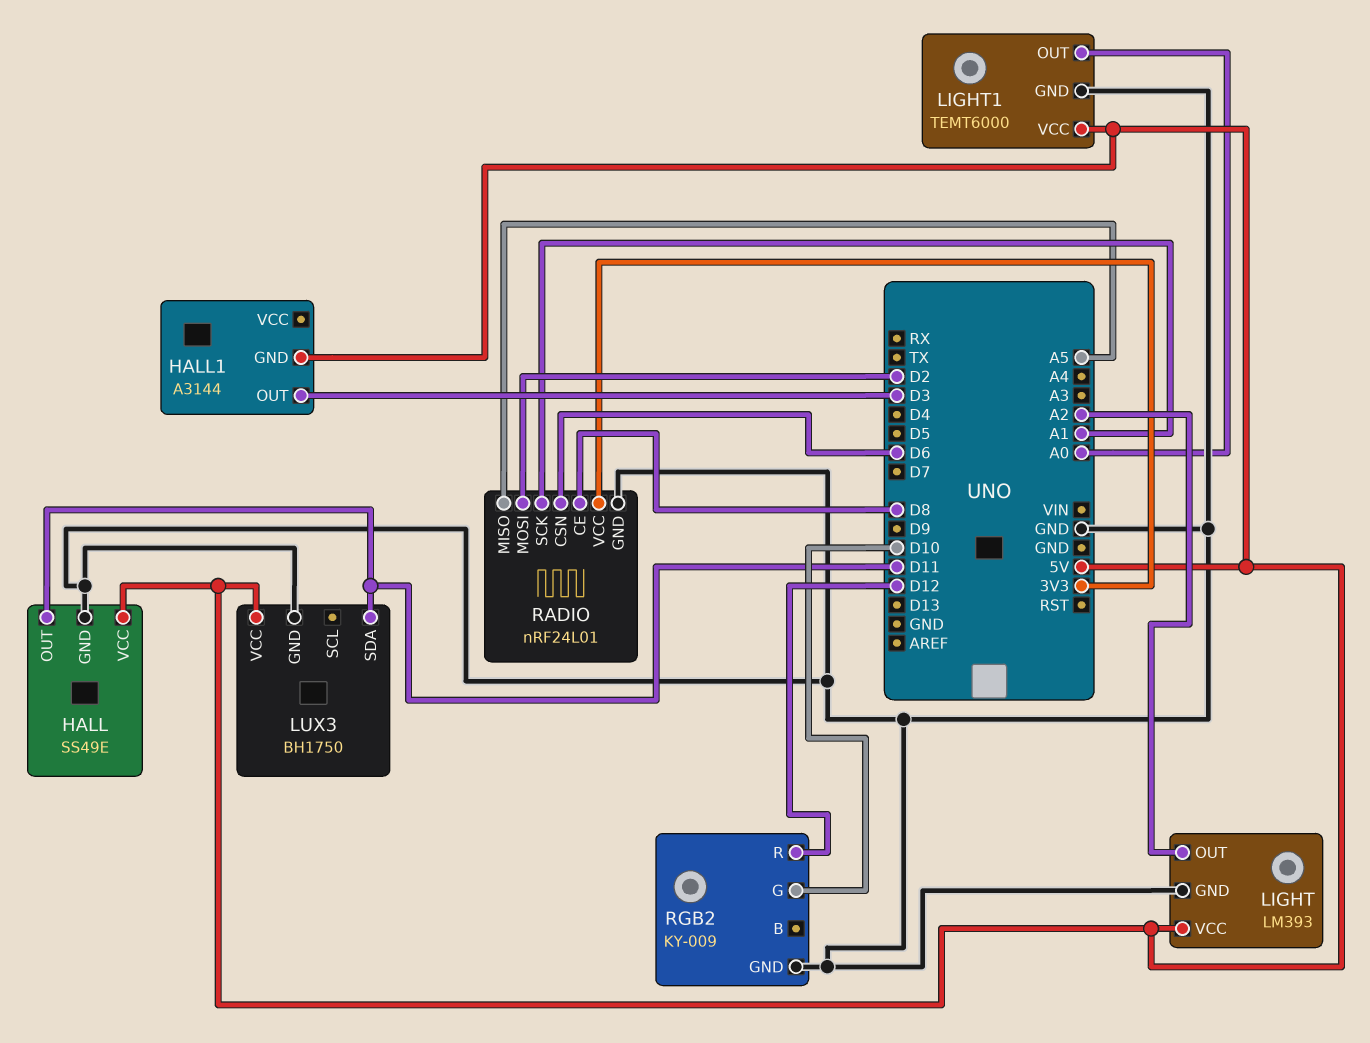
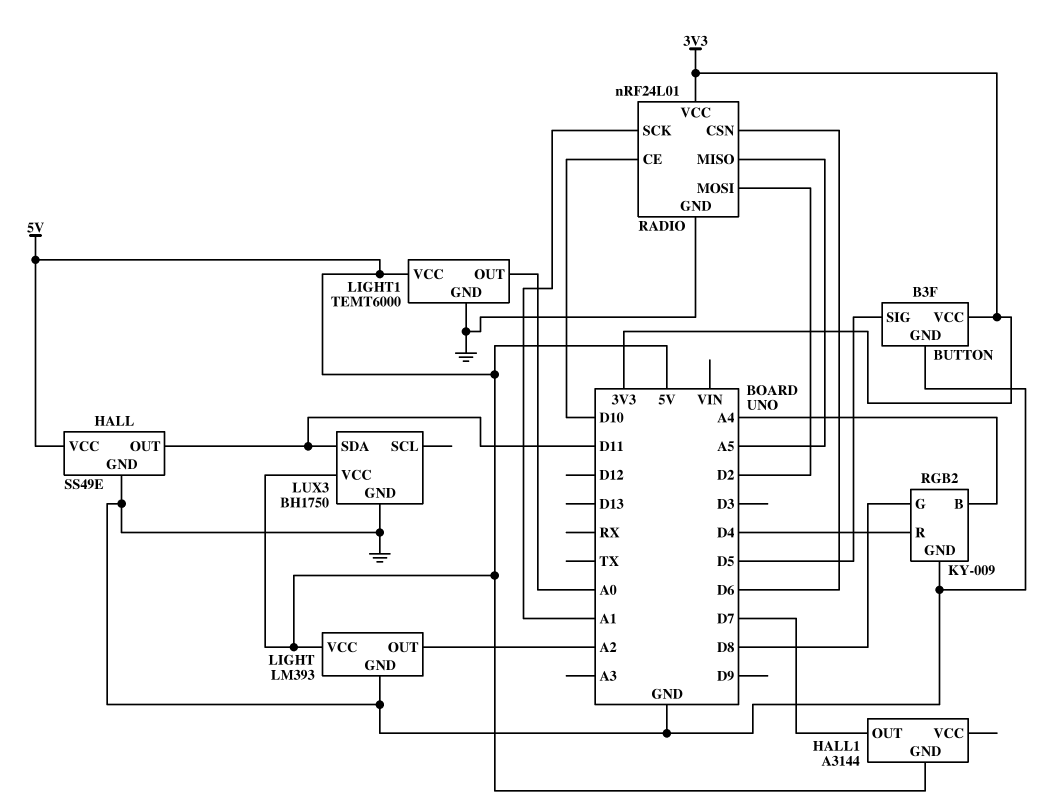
BUTTON: none -> B3F
BUTTON pin GND: none -> GND
BUTTON pin SIG: none -> D5
BUTTON pin VCC: none -> 3V3
HALL1 pin OUT: D3 -> D7
RADIO pin CE: D8 -> D10
RGB2 pin B: none -> A4
RGB2 pin G: D10 -> D8
RGB2 pin R: D12 -> D4

